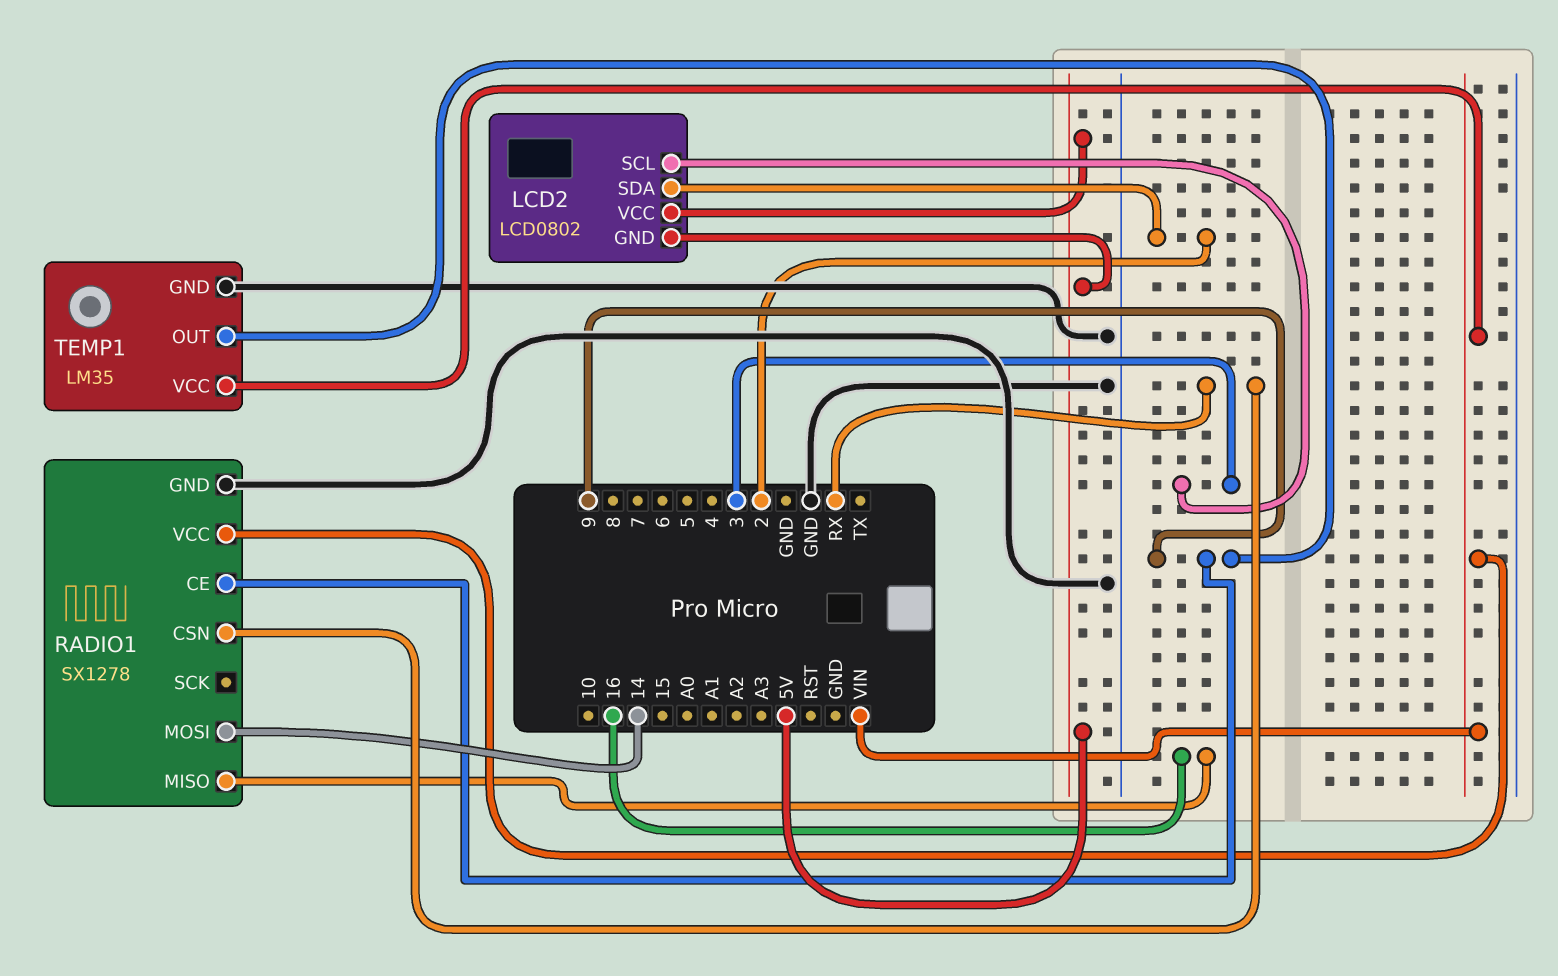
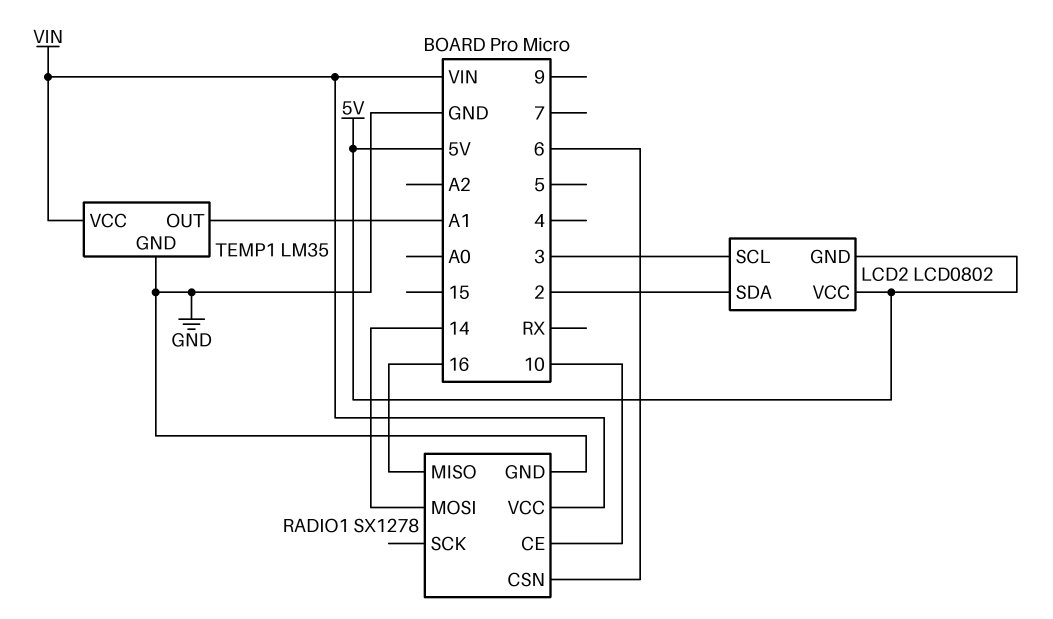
RADIO1 pin CE: 9 -> 10
RADIO1 pin CSN: RX -> 6
TEMP1 pin OUT: 9 -> A1

